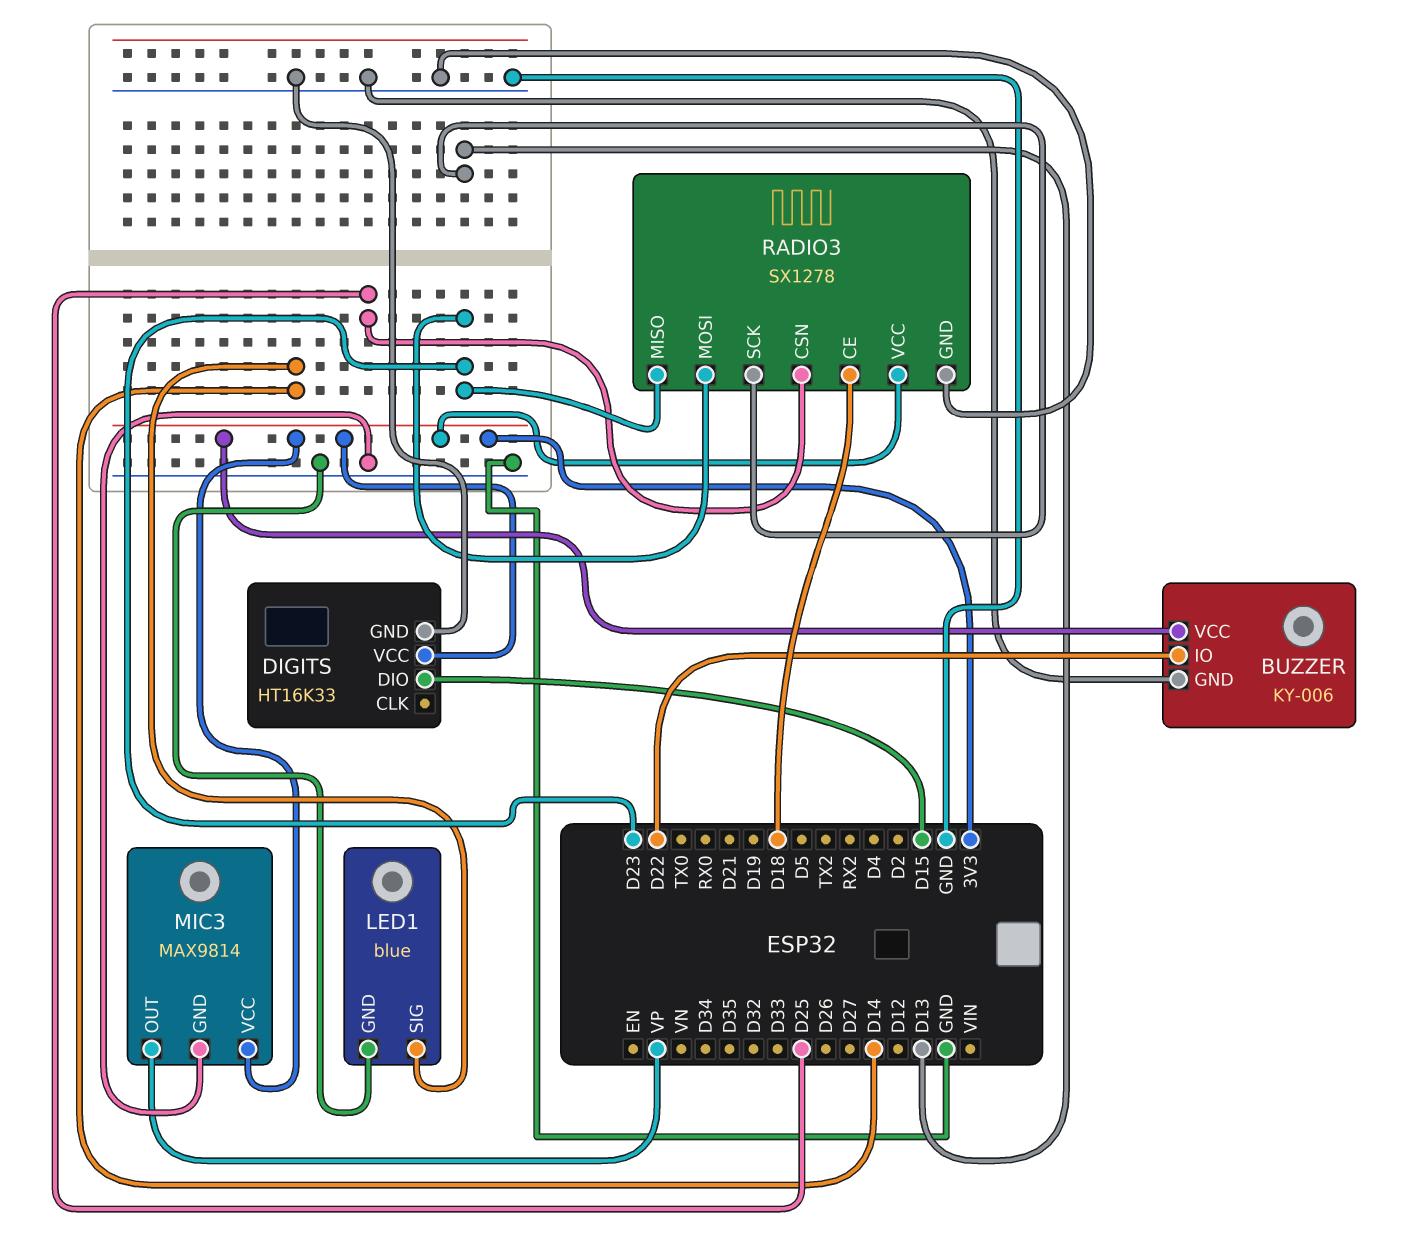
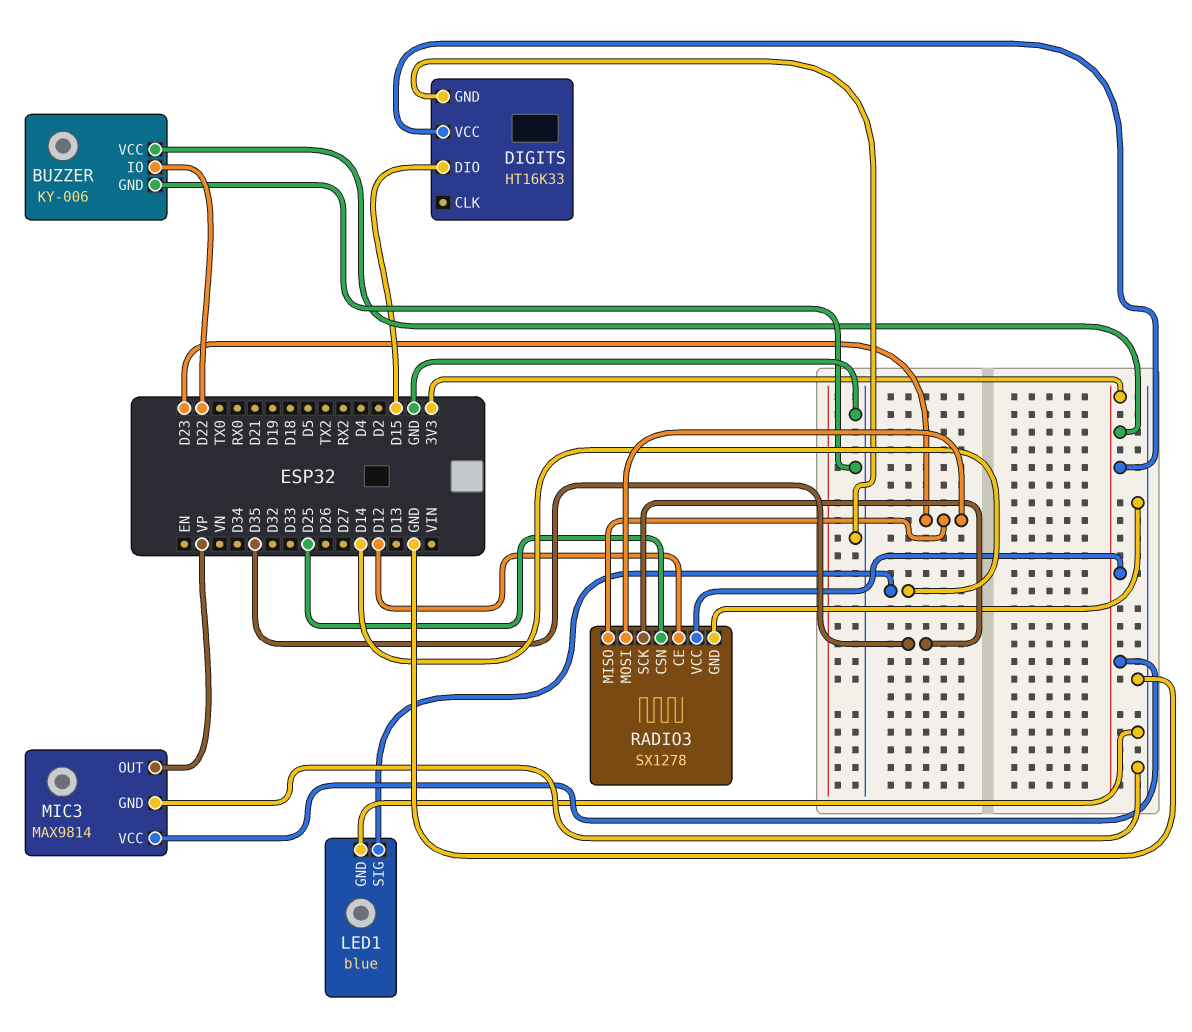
RADIO3 pin CE: D18 -> D12
RADIO3 pin SCK: D13 -> D35

